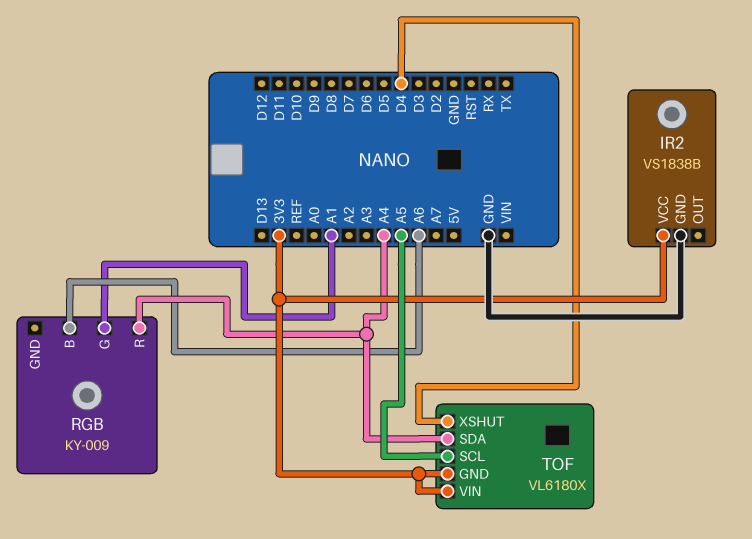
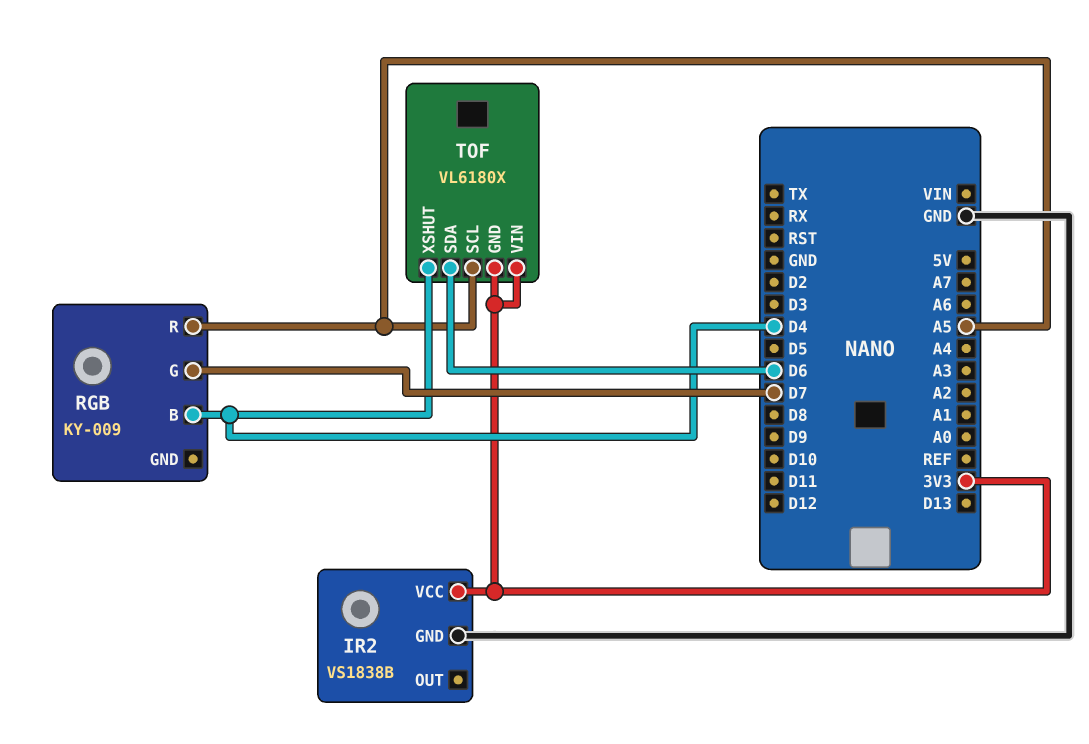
RGB pin B: A6 -> D4
RGB pin G: A1 -> D7
RGB pin R: A4 -> A5
TOF pin SDA: A4 -> D6

